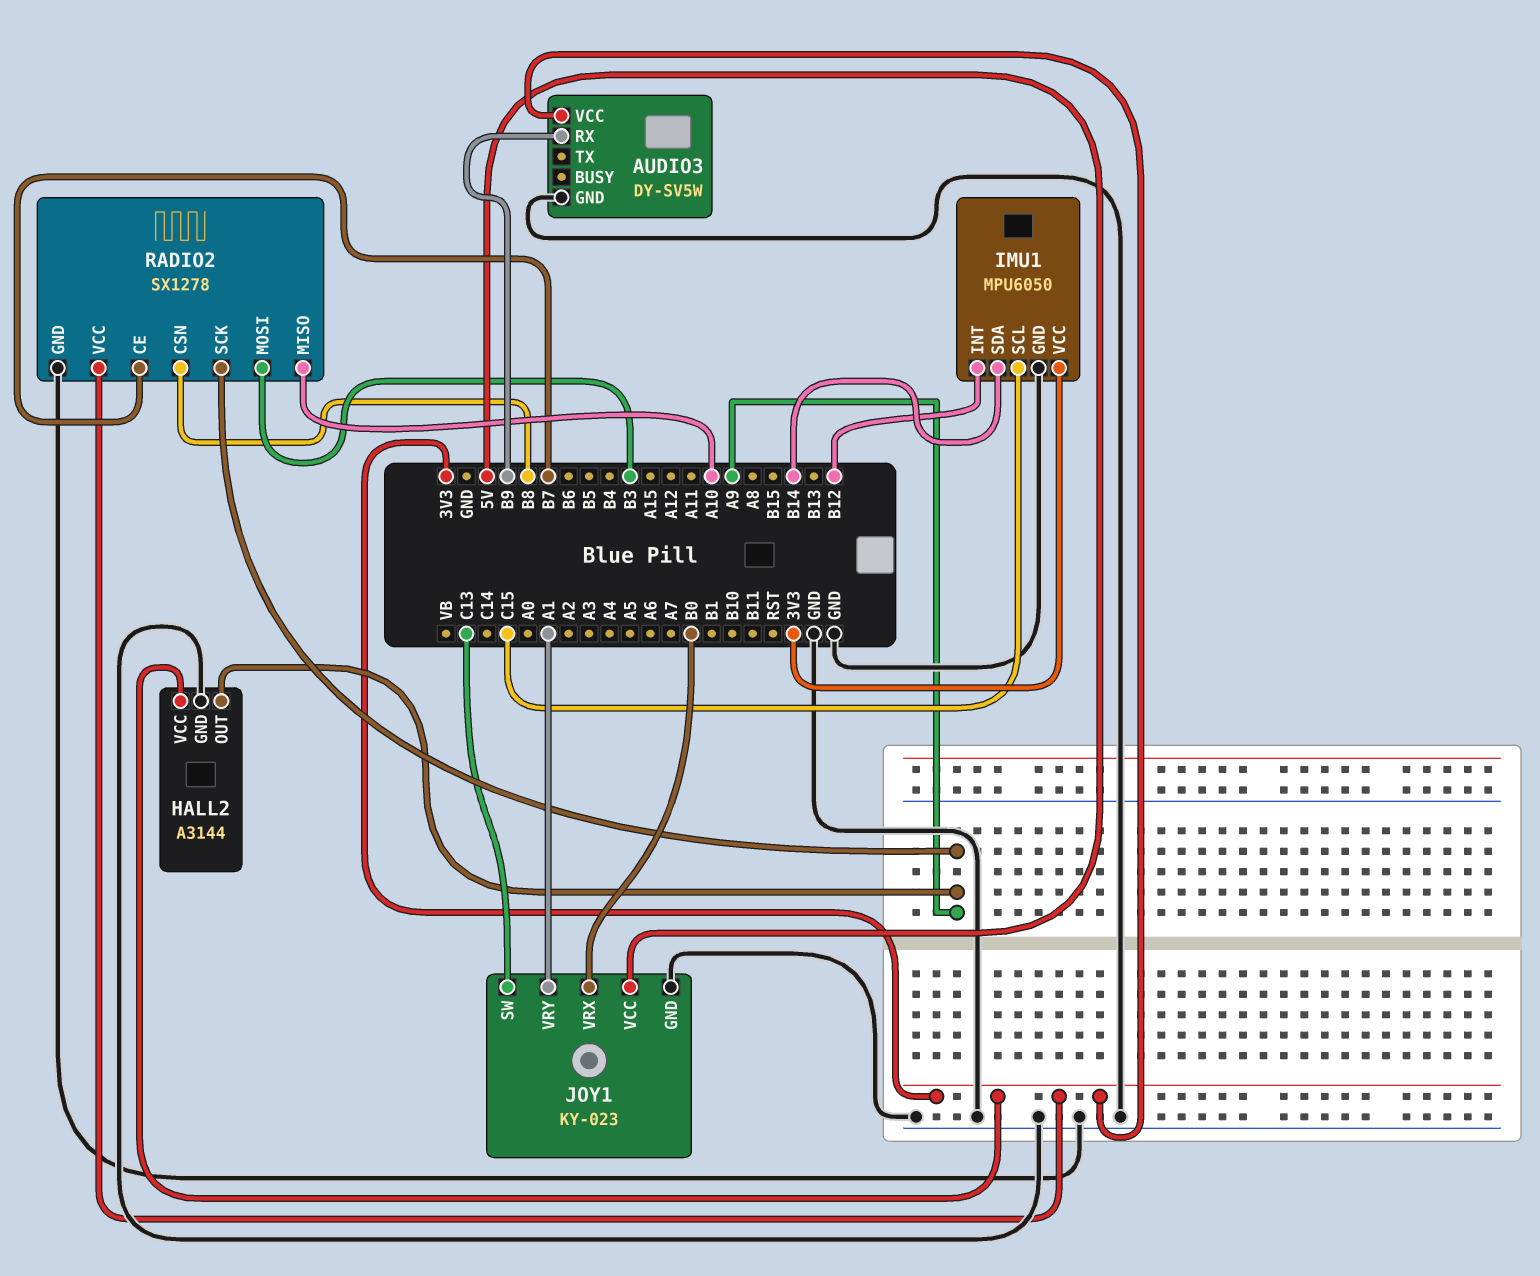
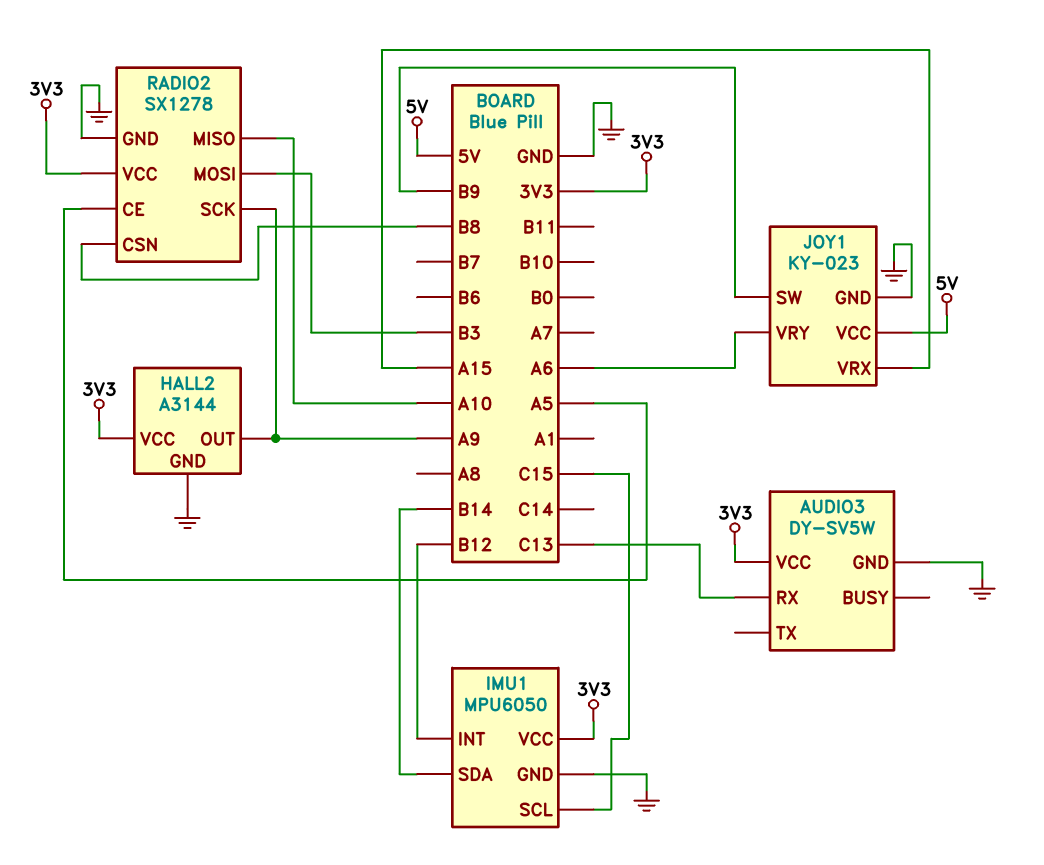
AUDIO3 pin RX: B9 -> C13
JOY1 pin SW: C13 -> B9
JOY1 pin VRX: B0 -> A15
JOY1 pin VRY: A1 -> A6
RADIO2 pin CE: B7 -> A5

